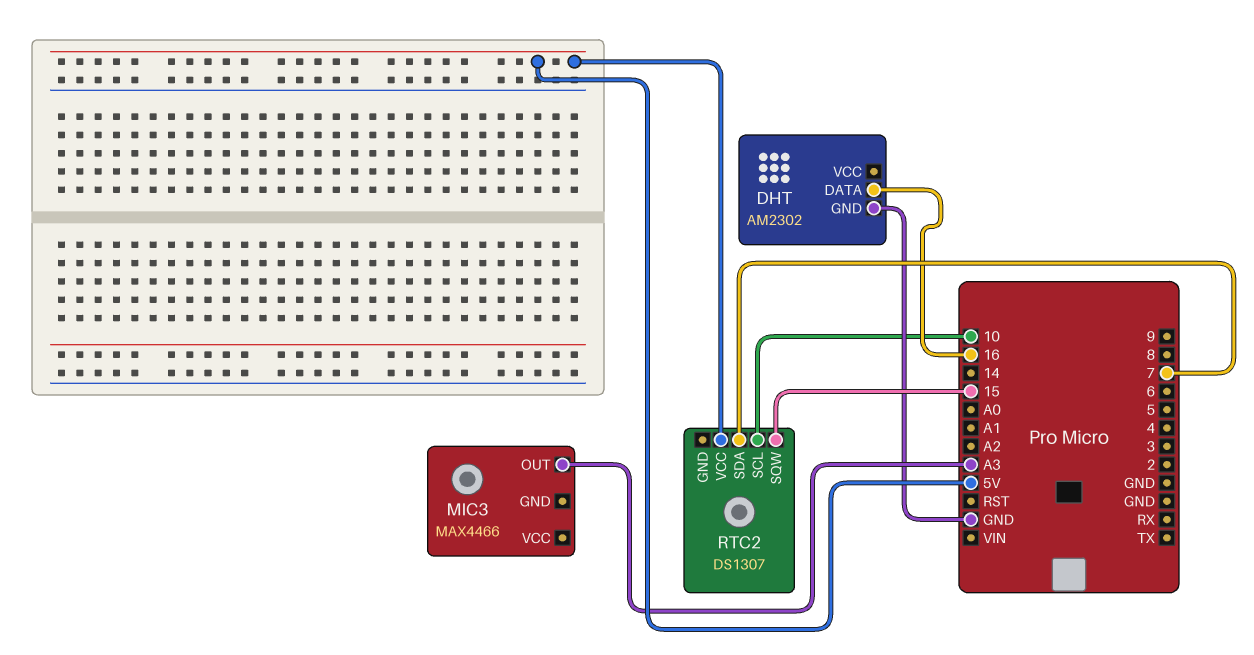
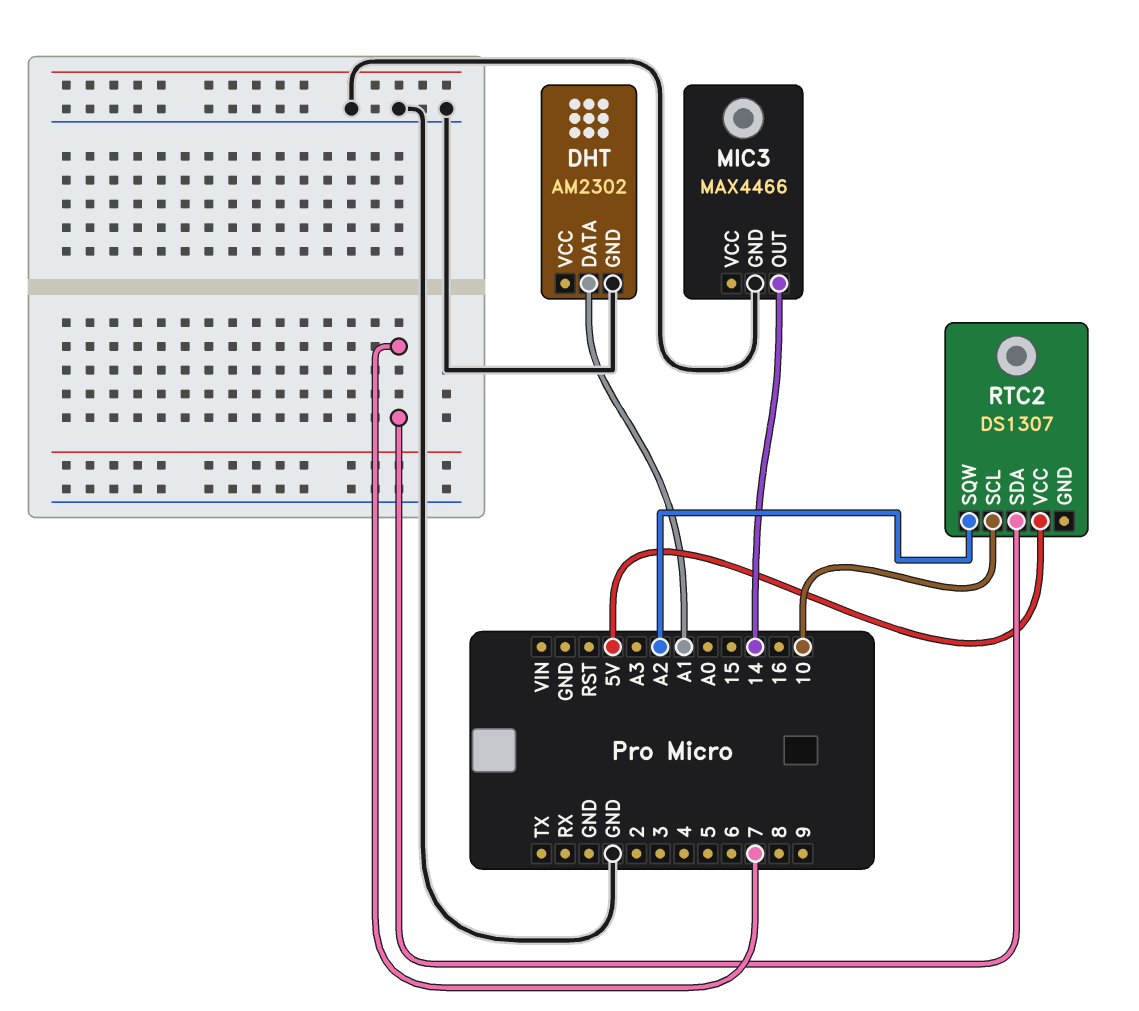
DHT pin DATA: 16 -> A1
MIC3 pin GND: none -> GND
MIC3 pin OUT: A3 -> 14
RTC2 pin SQW: 15 -> A2

